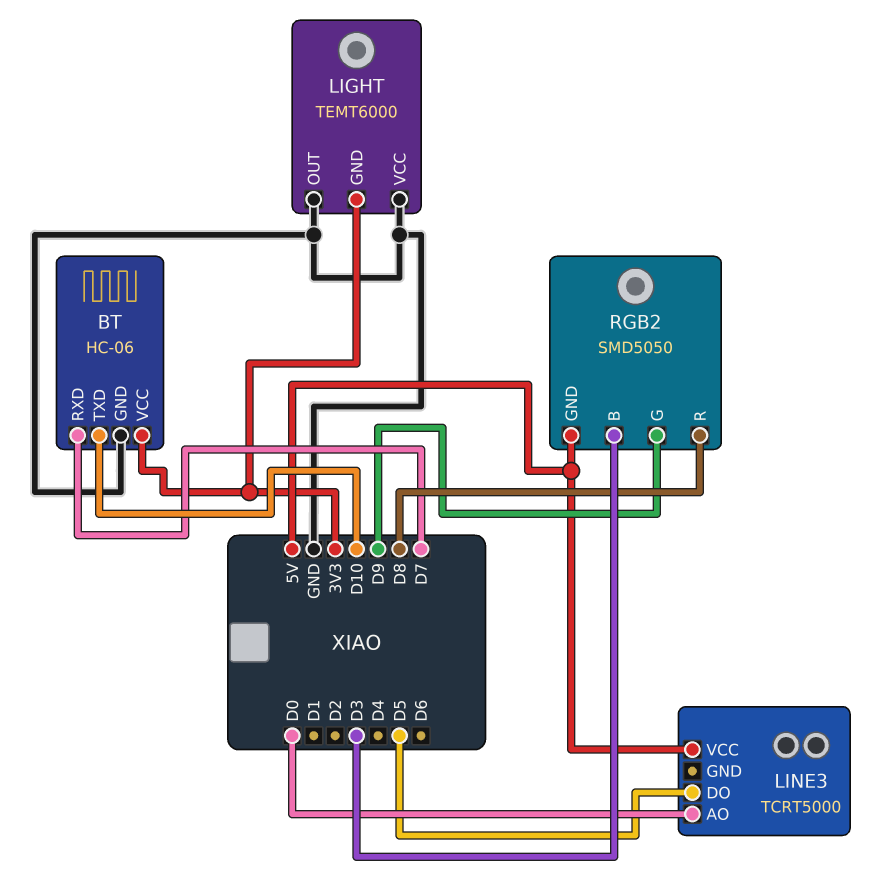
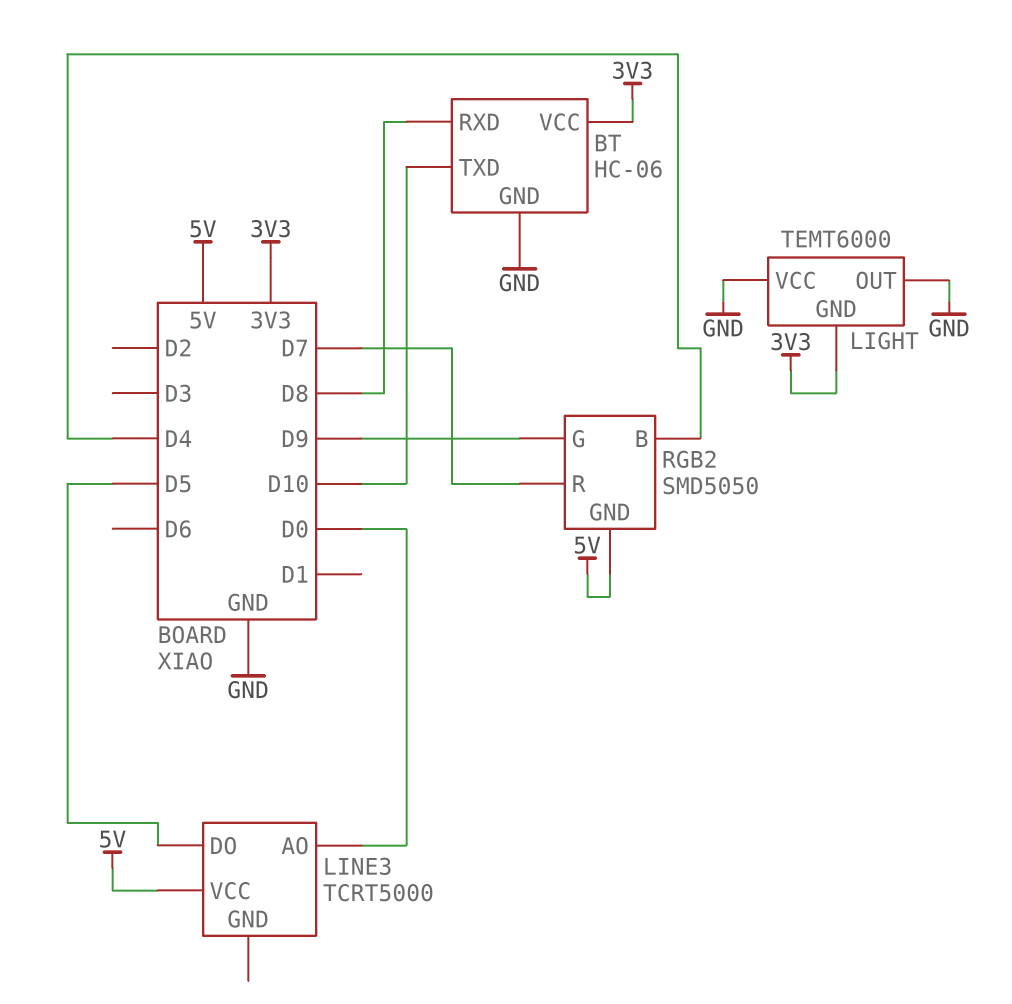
BT pin RXD: D7 -> D8
RGB2 pin B: D3 -> D4
RGB2 pin R: D8 -> D7

